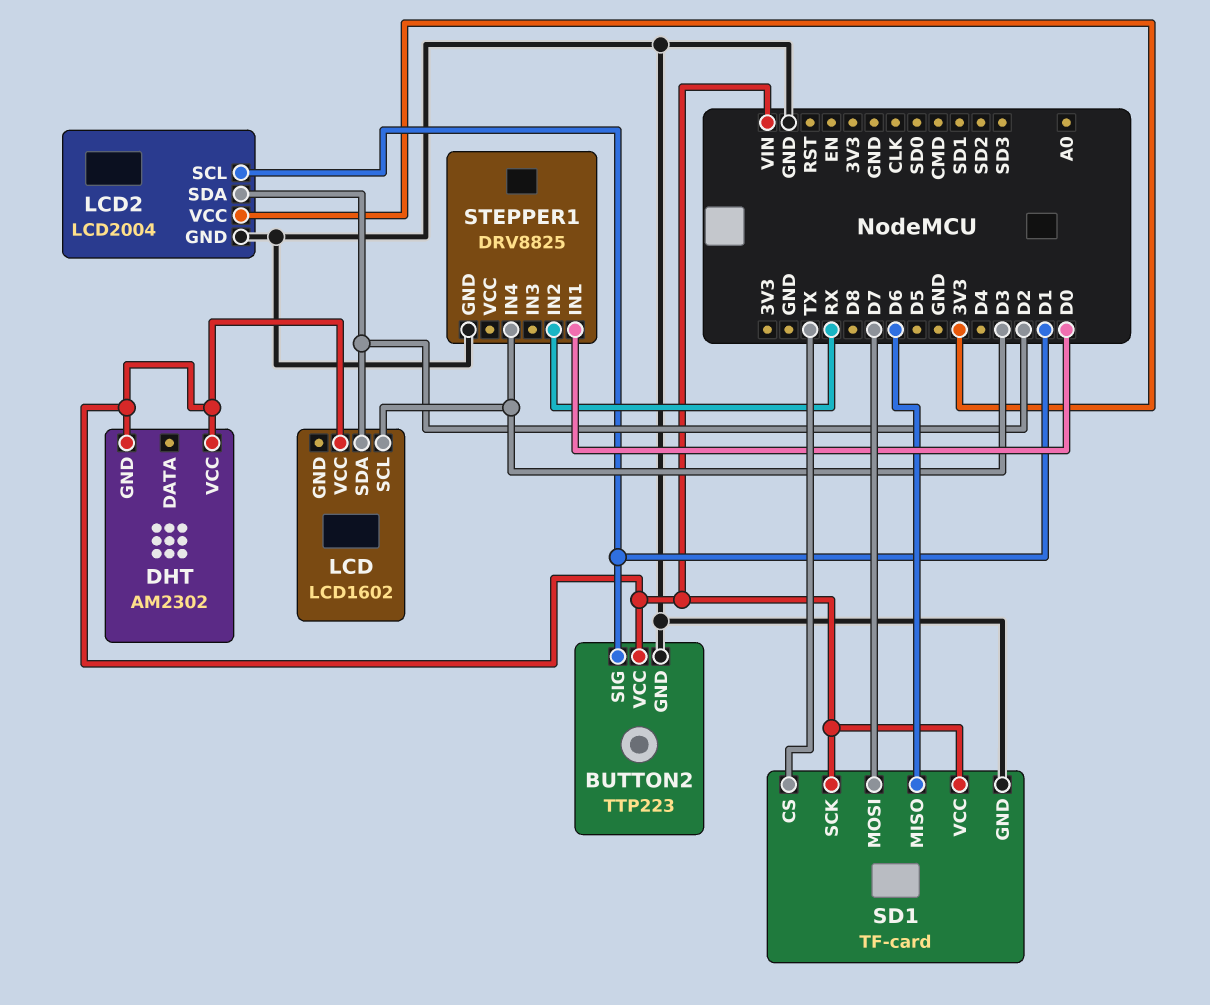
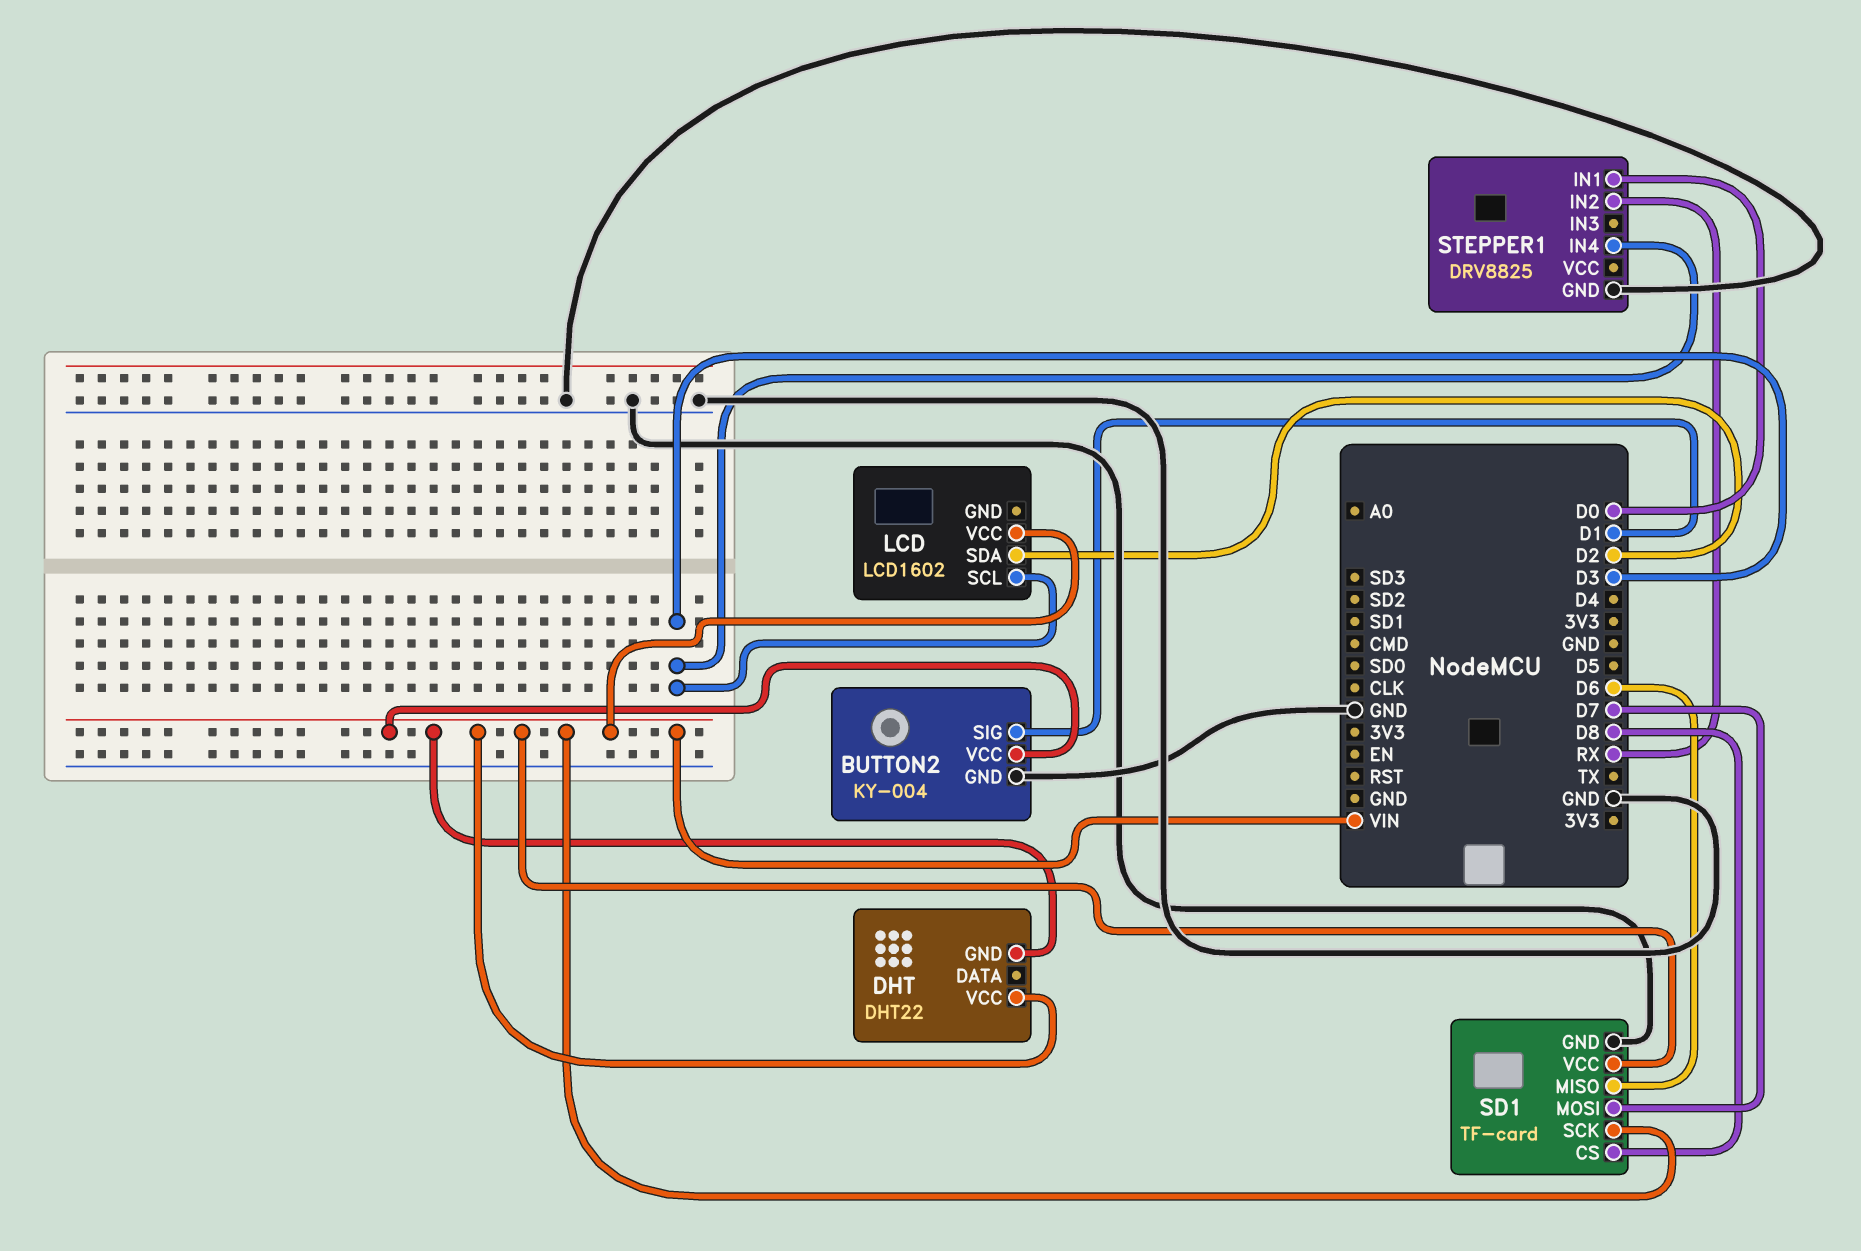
BUTTON2: TTP223 -> KY-004
DHT: AM2302 -> DHT22
LCD2: LCD2004 -> none
LCD2 pin GND: GND -> none
LCD2 pin SCL: D1 -> none
LCD2 pin SDA: D2 -> none
LCD2 pin VCC: 3V3 -> none
SD1 pin CS: TX -> D8

